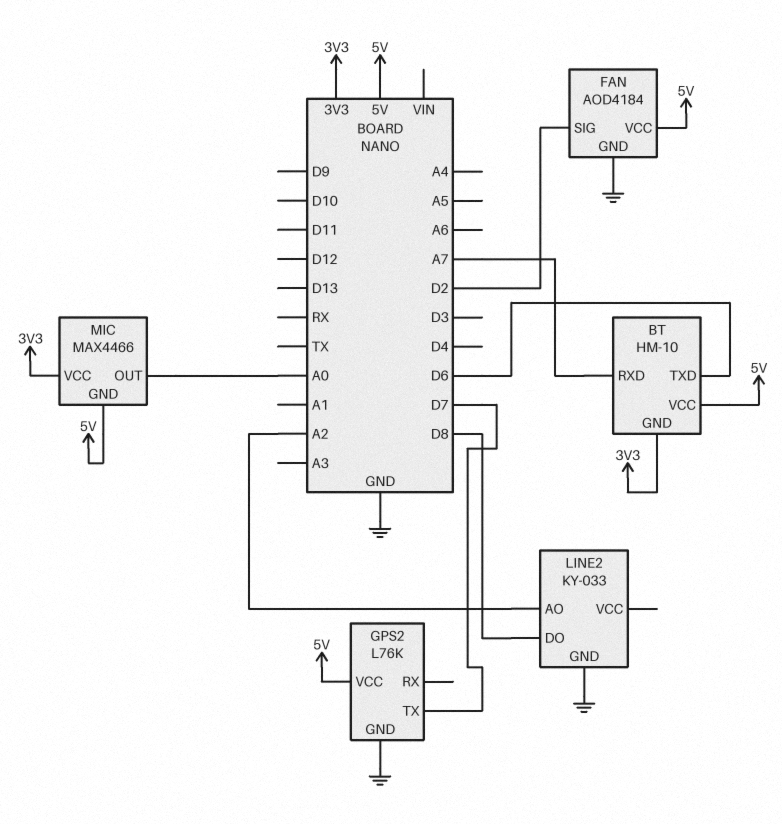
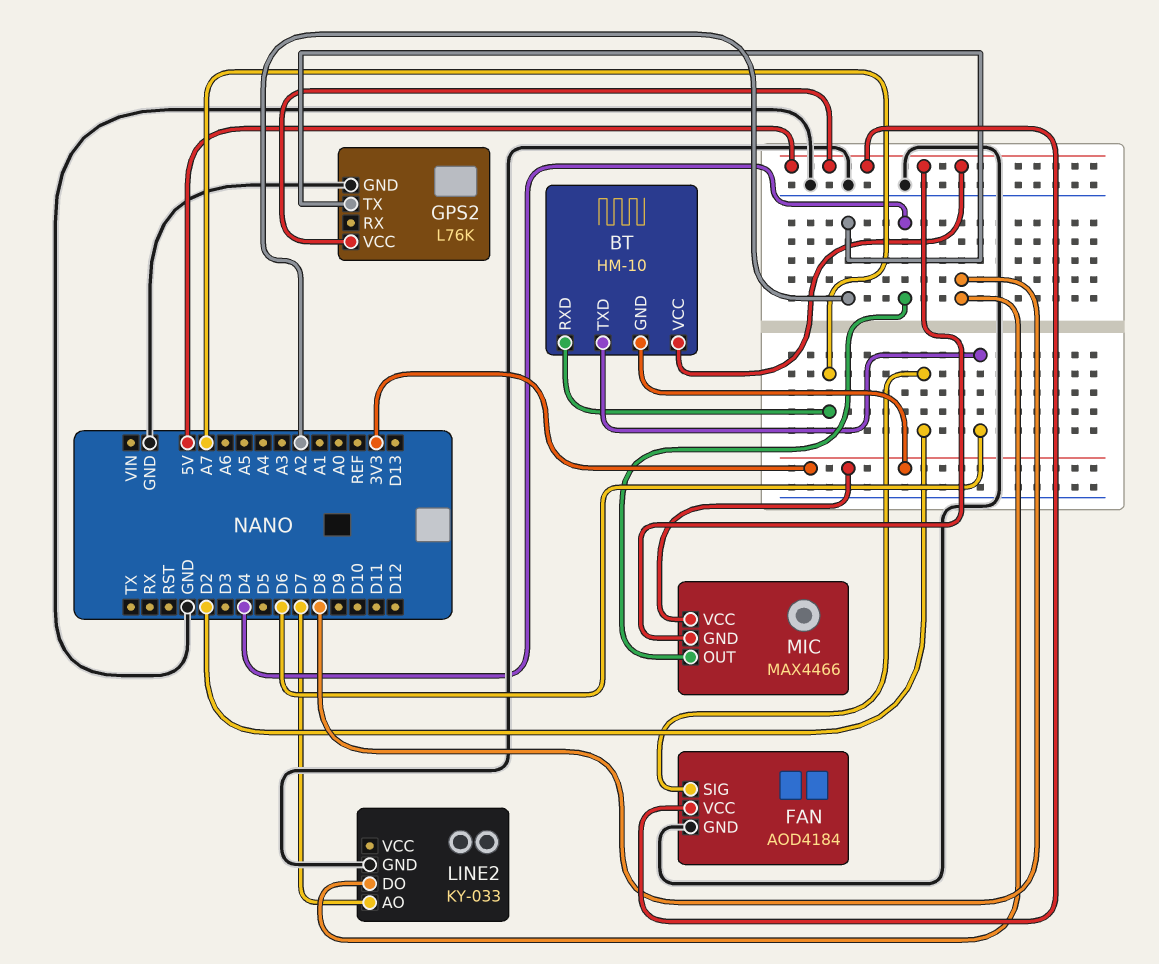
GPS2 pin TX: D7 -> A2
LINE2 pin AO: A2 -> D7
MIC pin OUT: A0 -> D4

